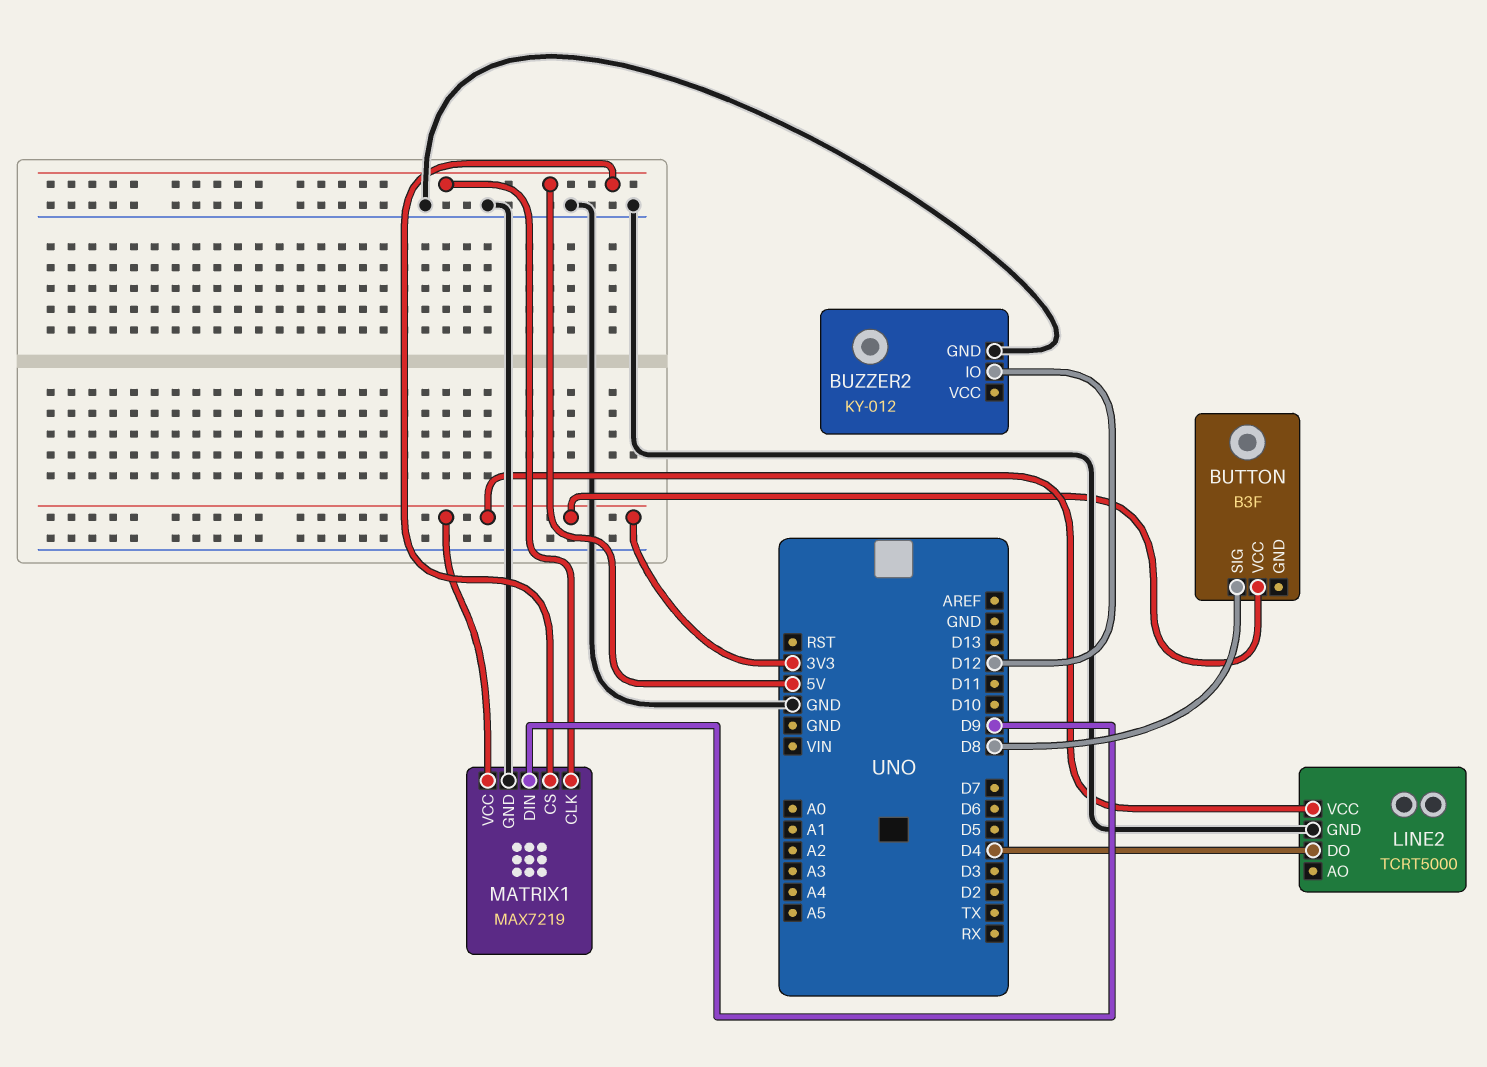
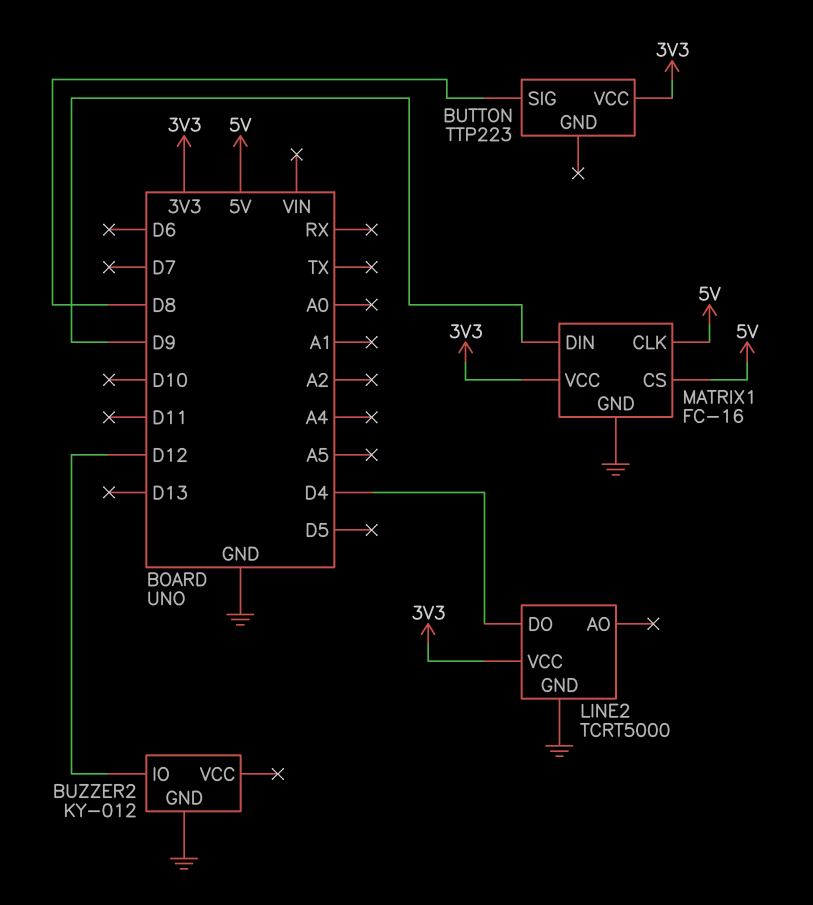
BUTTON: B3F -> TTP223
MATRIX1: MAX7219 -> FC-16

